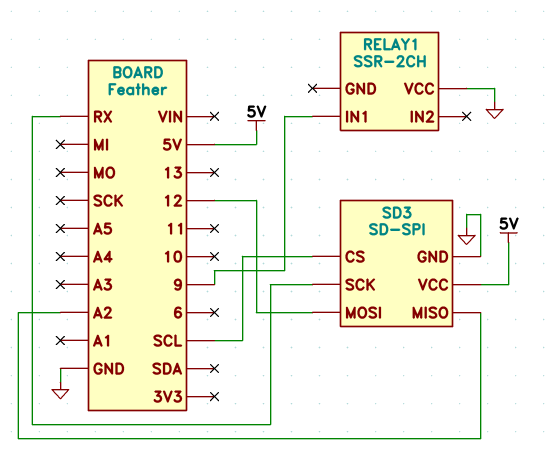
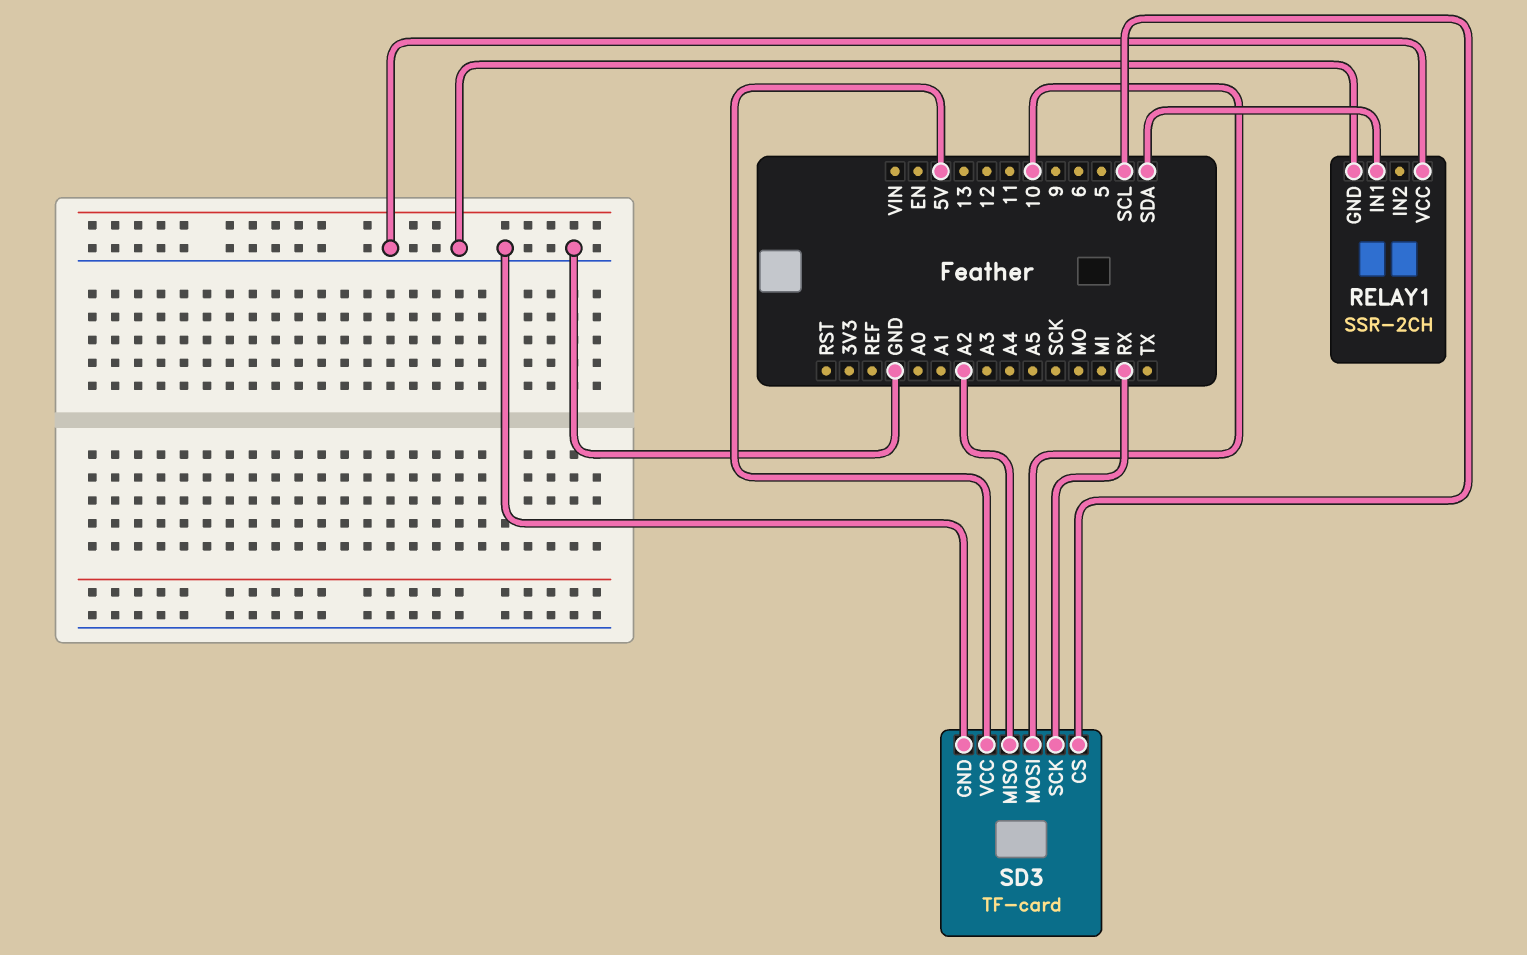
RELAY1 pin GND: none -> GND
RELAY1 pin IN1: 9 -> SDA
SD3: SD-SPI -> TF-card
SD3 pin MOSI: 12 -> 10

